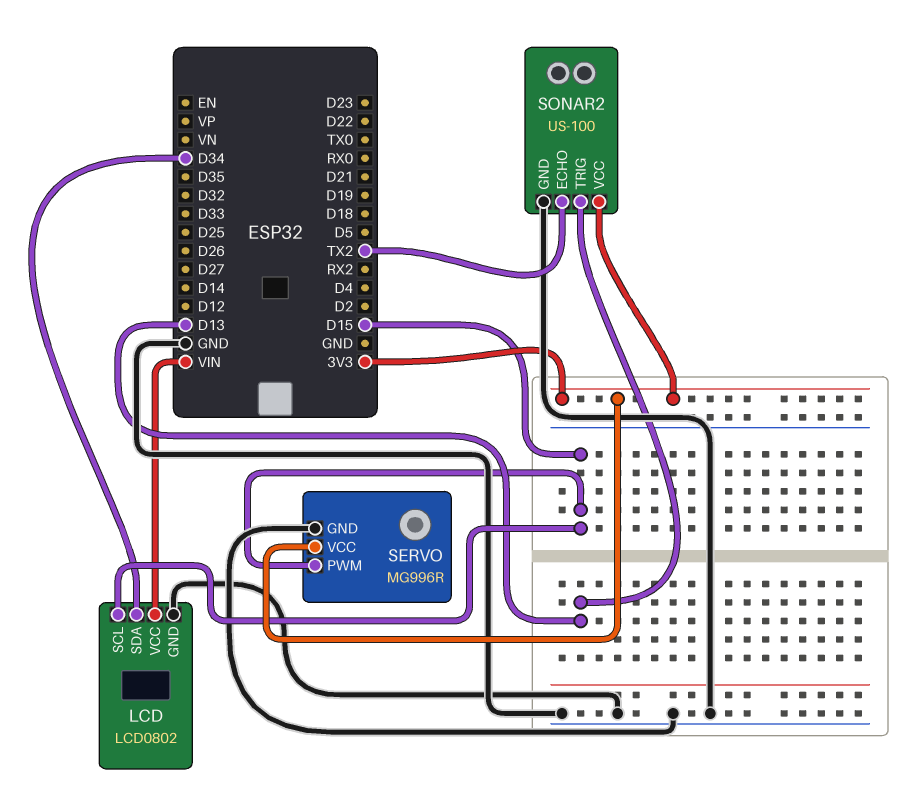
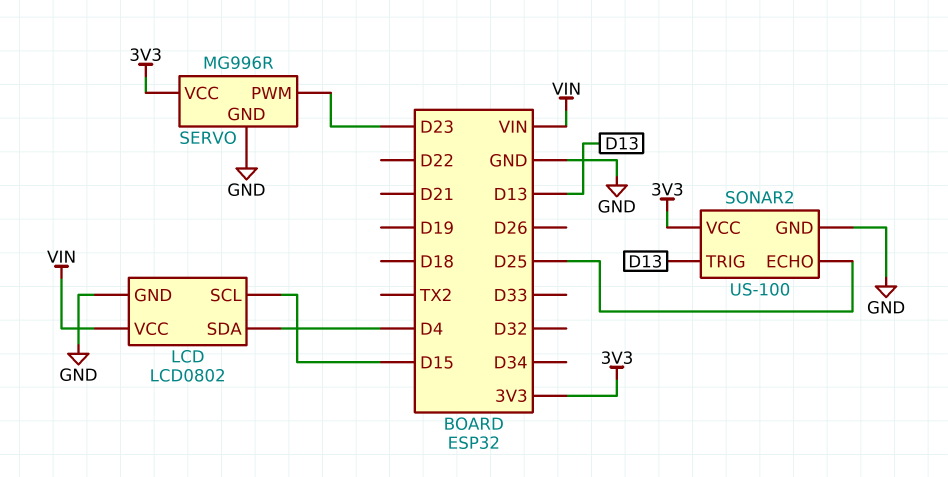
LCD pin SDA: D34 -> D4
SERVO pin PWM: D15 -> D23
SONAR2 pin ECHO: TX2 -> D25

